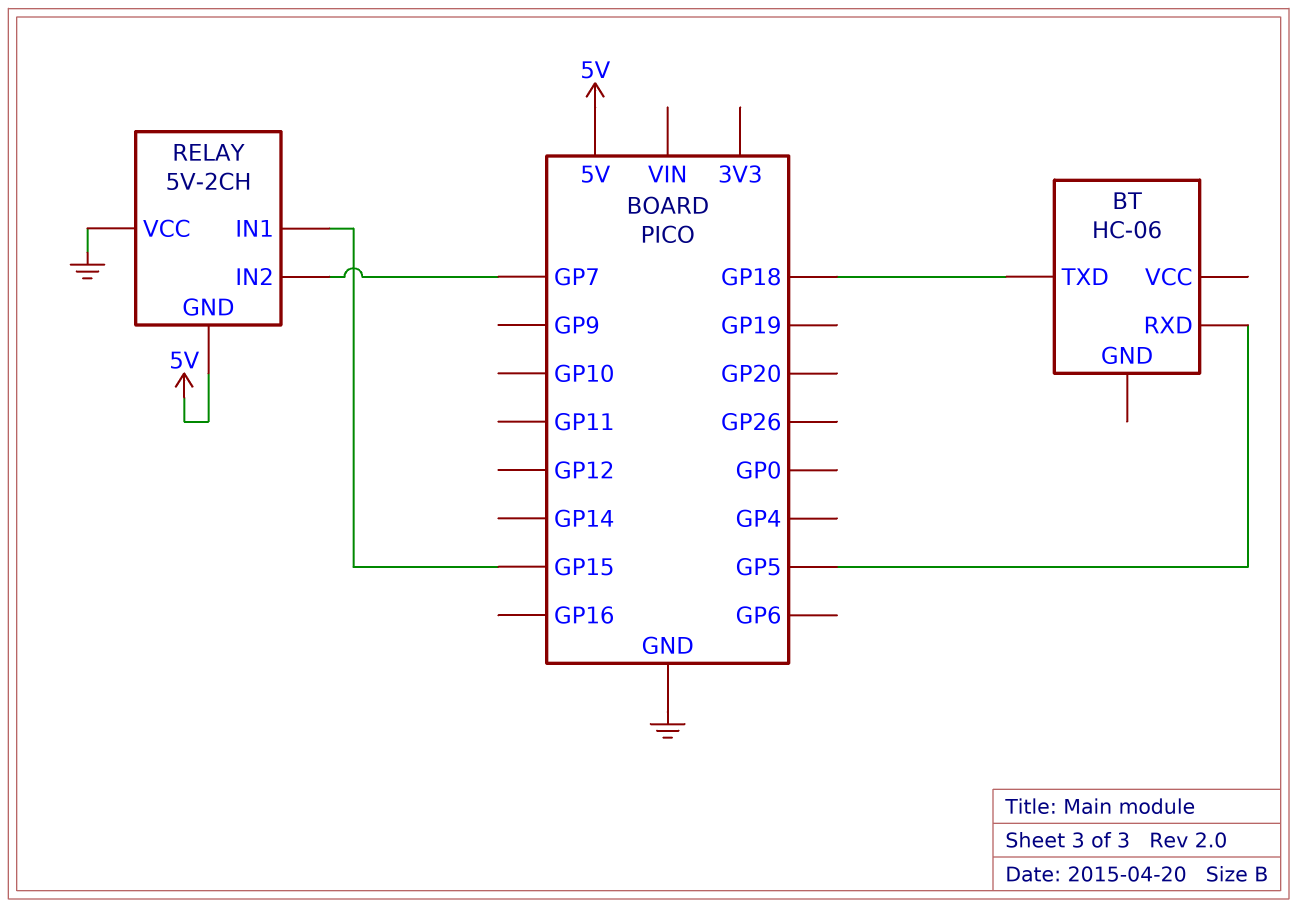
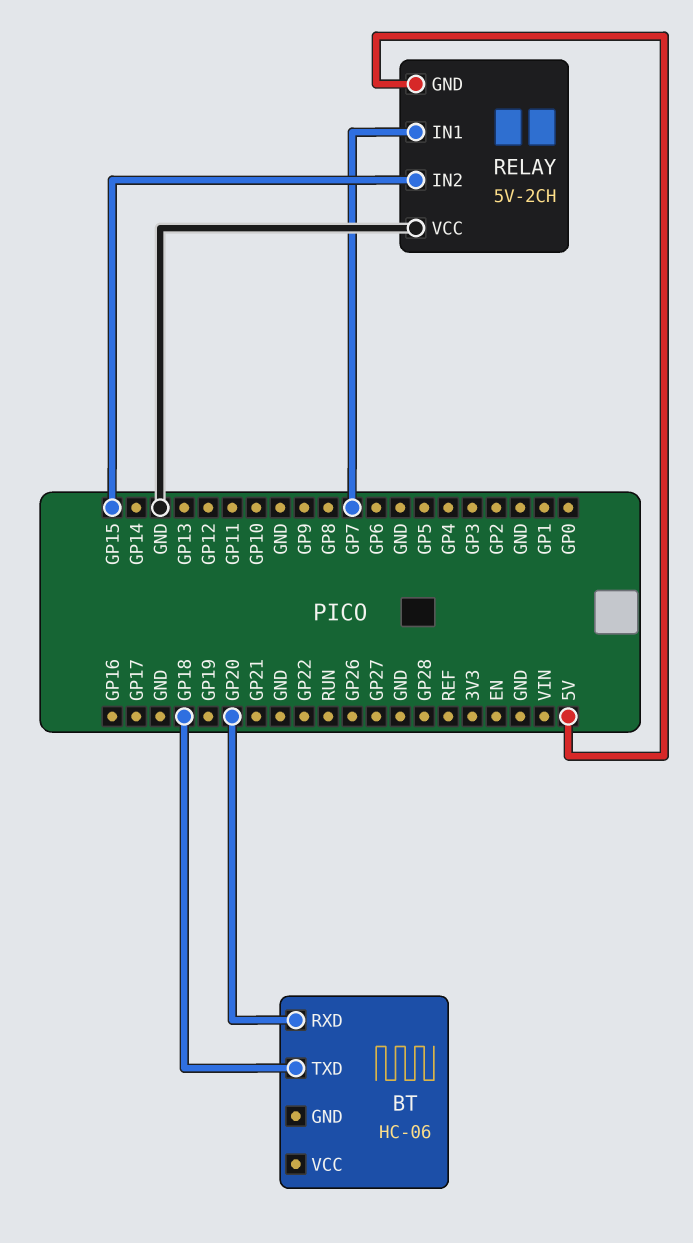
BT pin RXD: GP5 -> GP20
RELAY pin IN1: GP15 -> GP7
RELAY pin IN2: GP7 -> GP15

